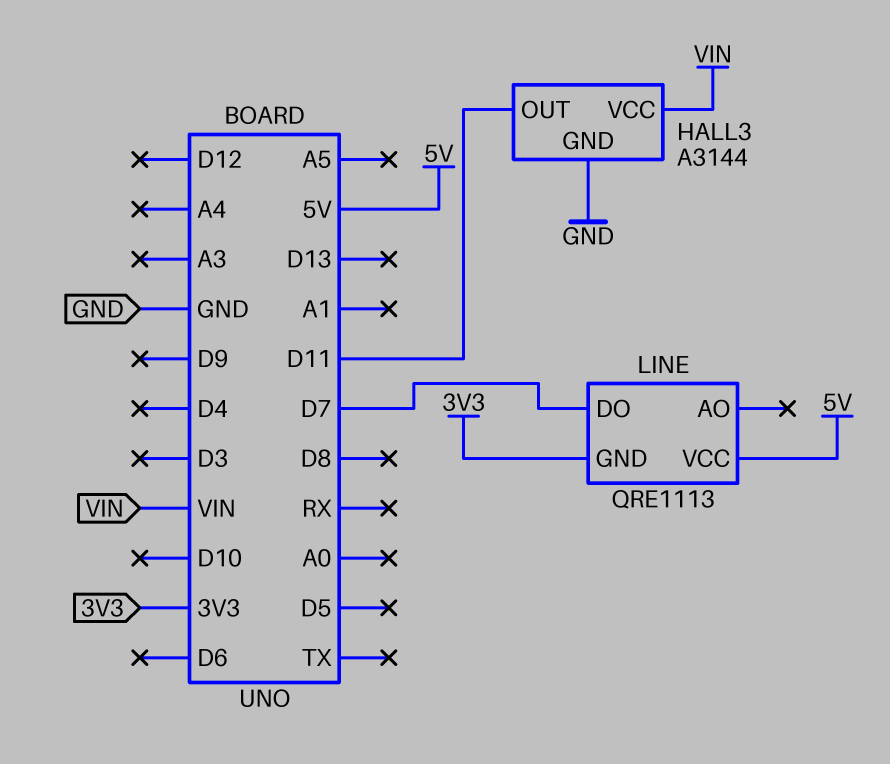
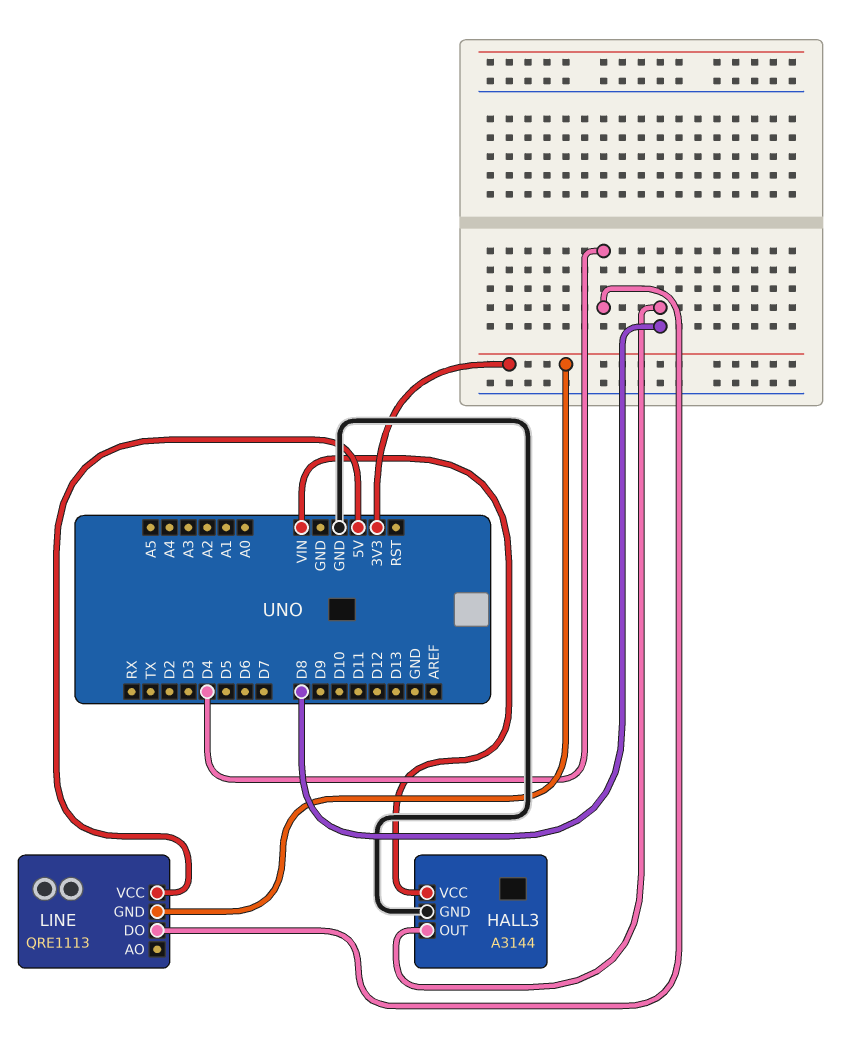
HALL3 pin OUT: D11 -> D8
LINE pin DO: D7 -> D4

